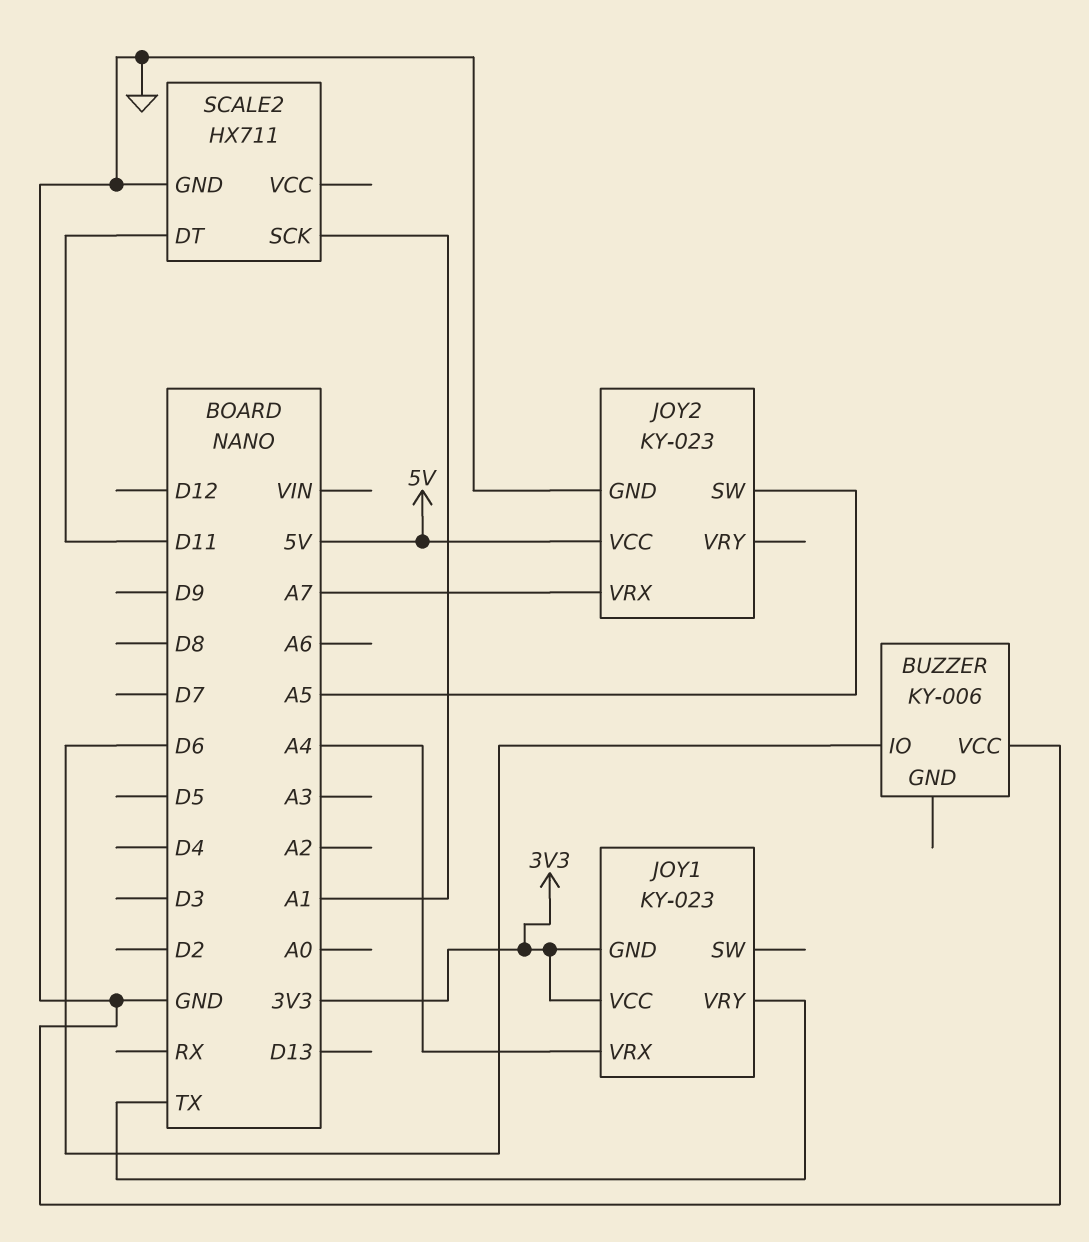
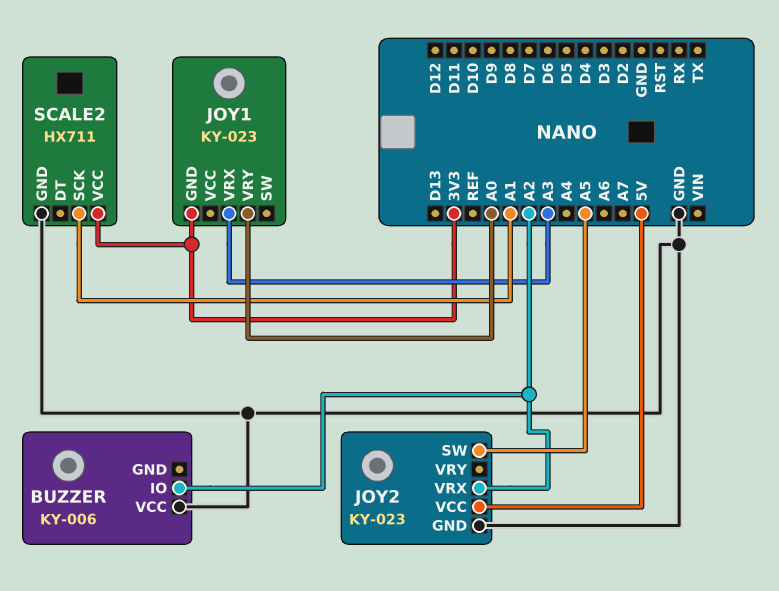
BUZZER pin IO: D6 -> A2
JOY1 pin VCC: 3V3 -> none
JOY1 pin VRX: A4 -> A3
JOY1 pin VRY: TX -> A0
JOY2 pin VRX: A7 -> A2
SCALE2 pin DT: D11 -> none
SCALE2 pin VCC: none -> 3V3

